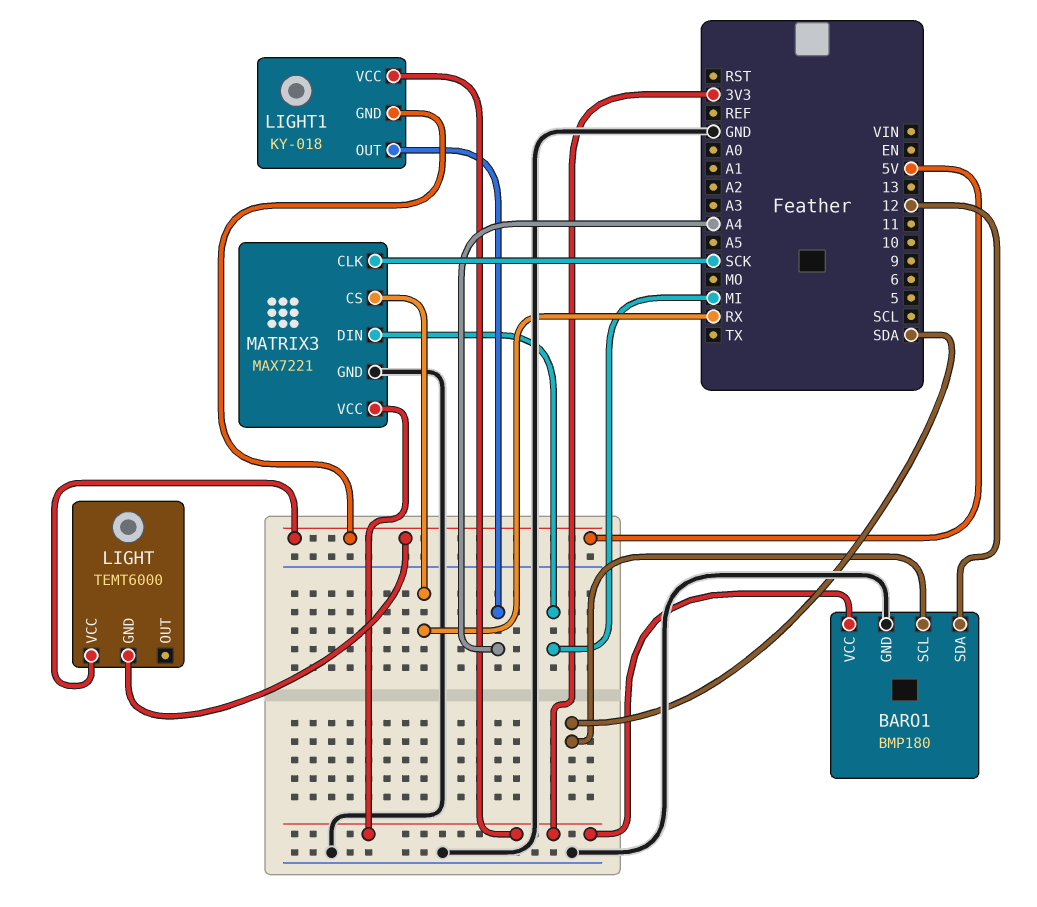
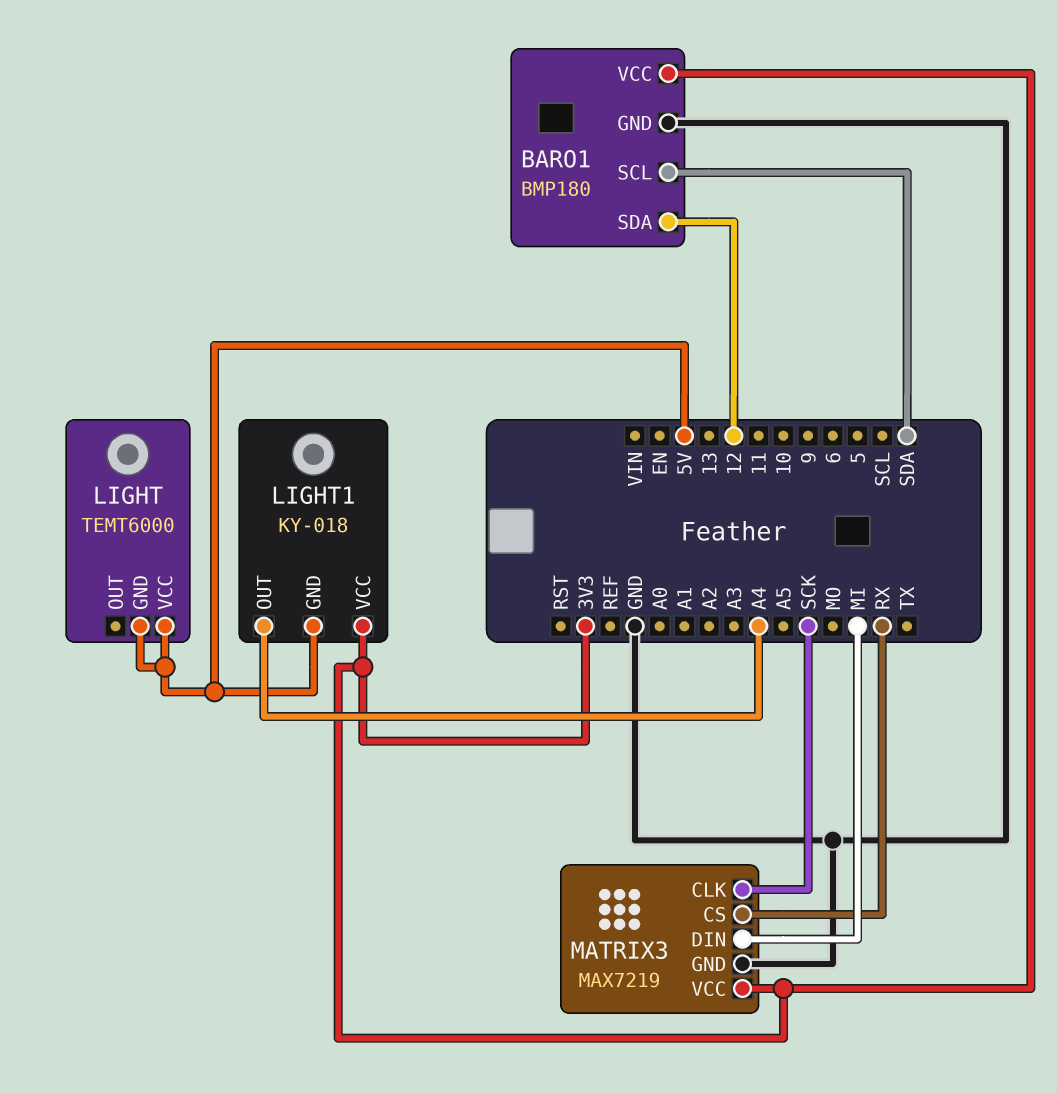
MATRIX3: MAX7221 -> MAX7219

